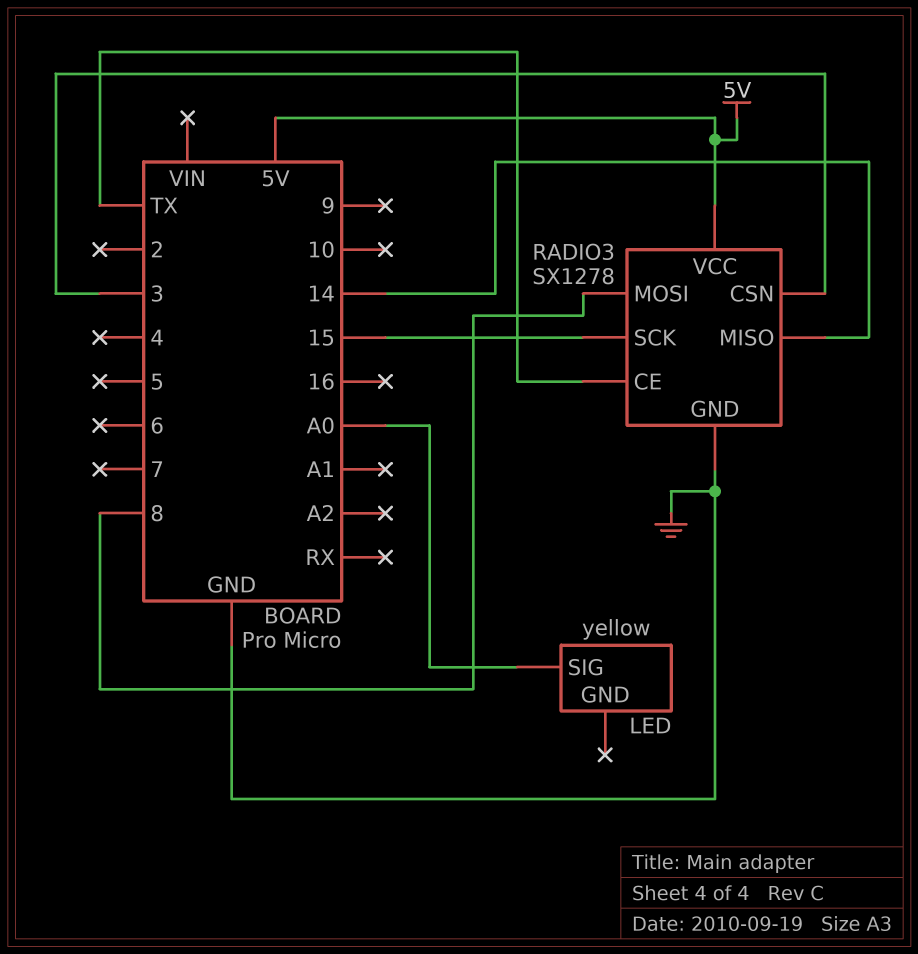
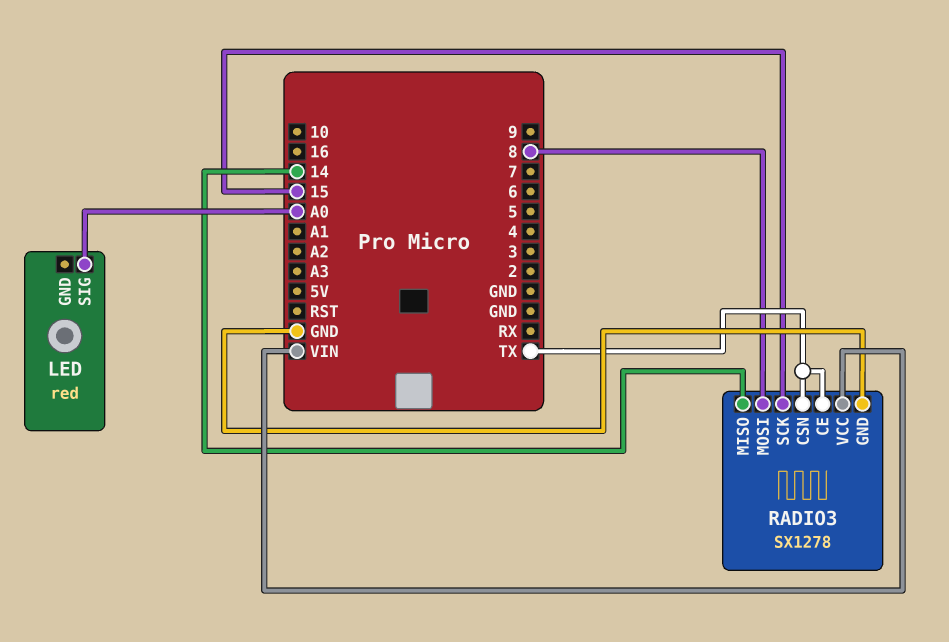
LED: yellow -> red
RADIO3 pin CSN: 3 -> TX
RADIO3 pin VCC: 5V -> VIN

